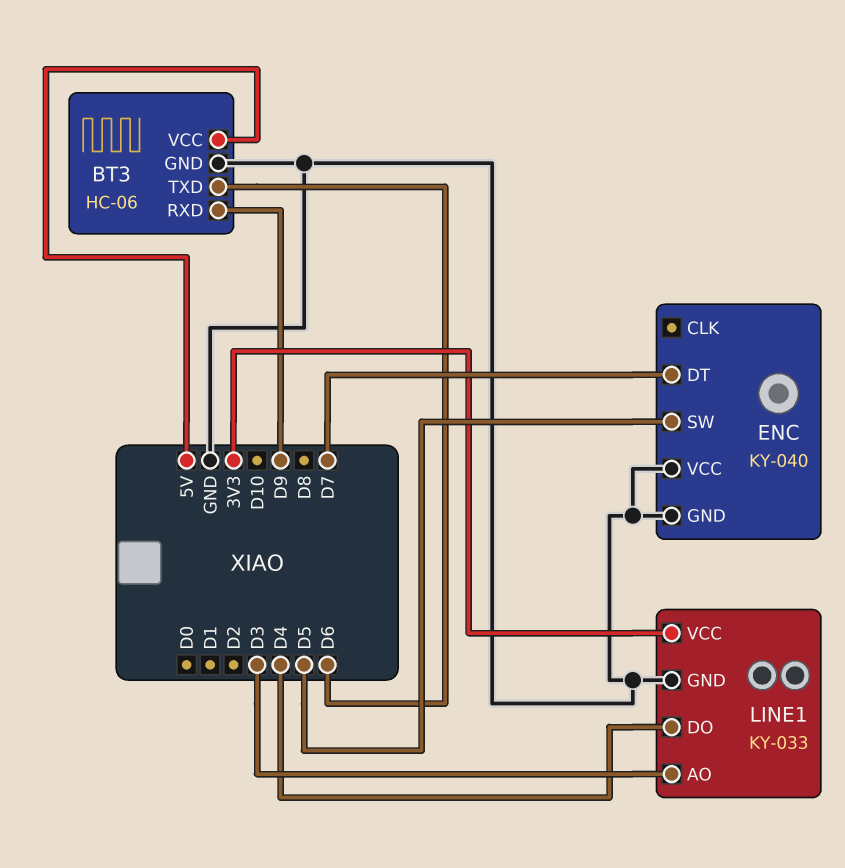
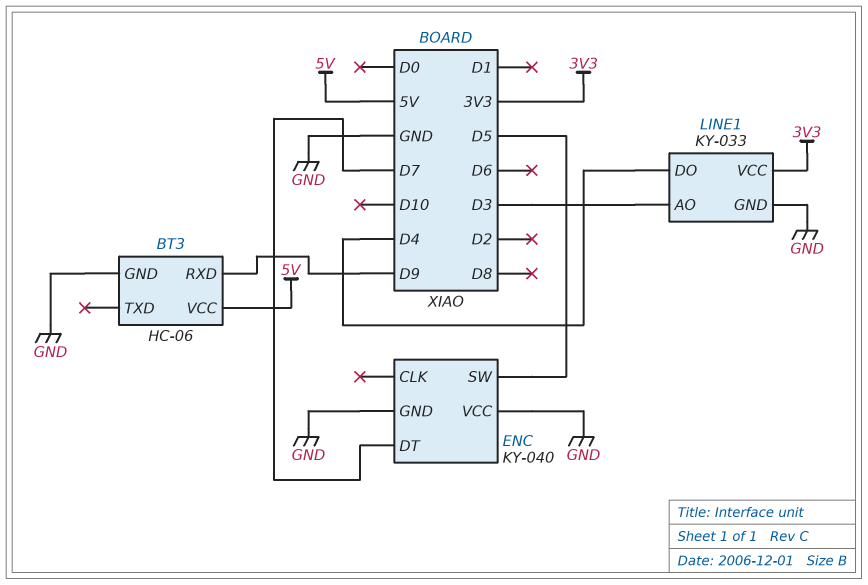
BT3 pin TXD: D6 -> none

